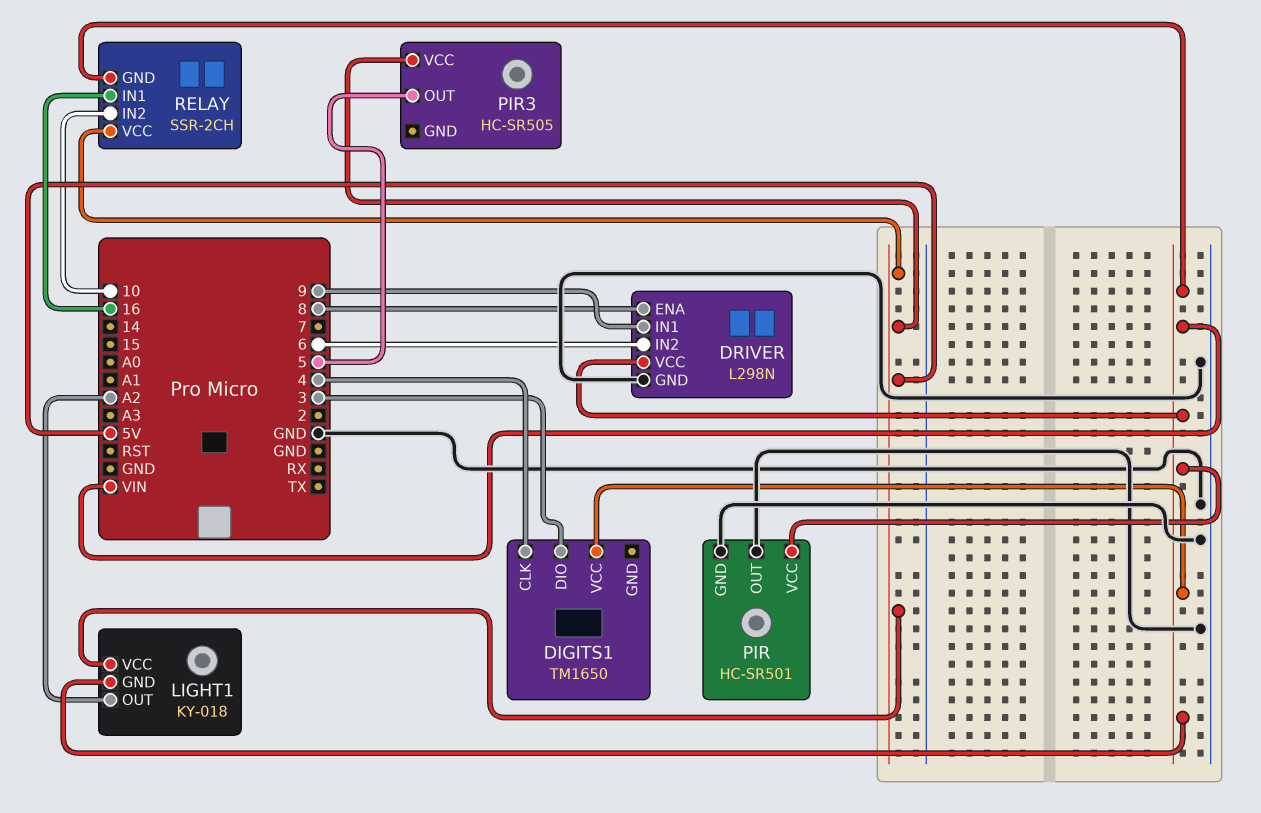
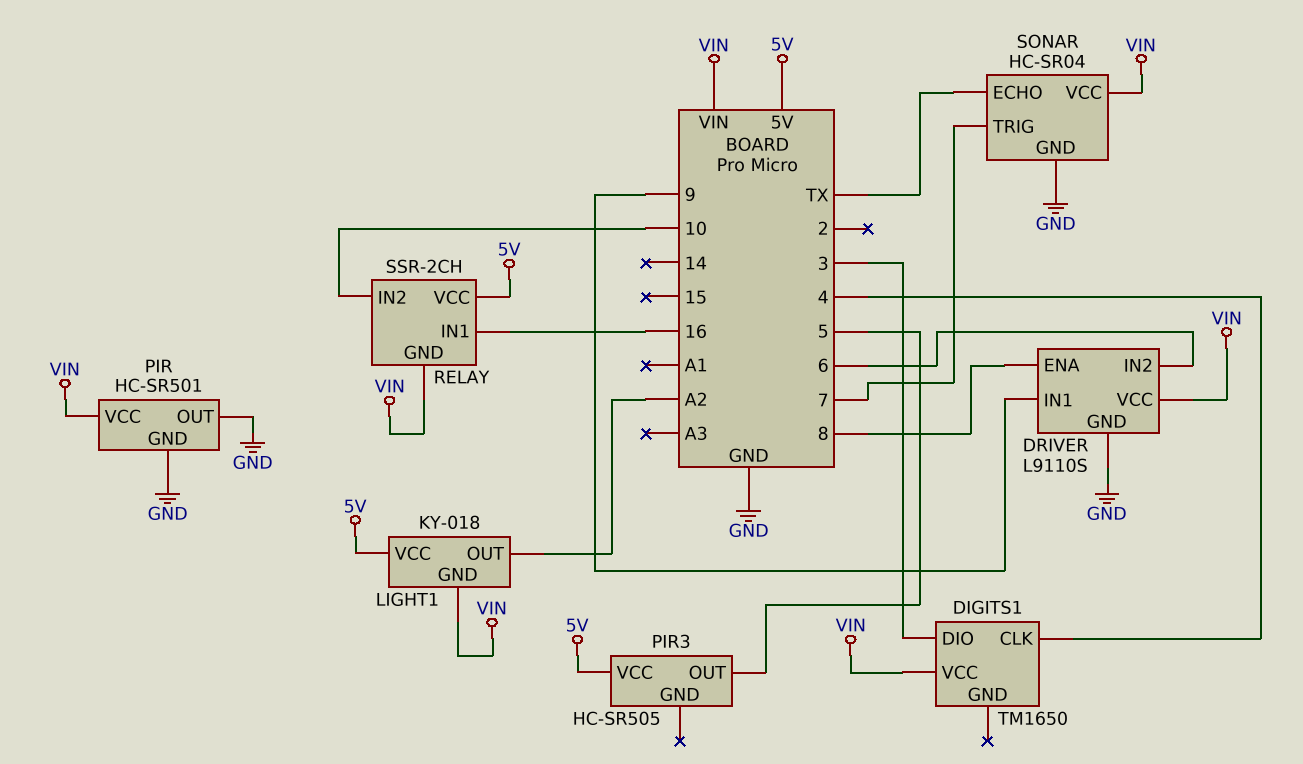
DRIVER: L298N -> L9110S
SONAR: none -> HC-SR04
SONAR pin ECHO: none -> TX
SONAR pin GND: none -> GND
SONAR pin TRIG: none -> 7
SONAR pin VCC: none -> VIN

